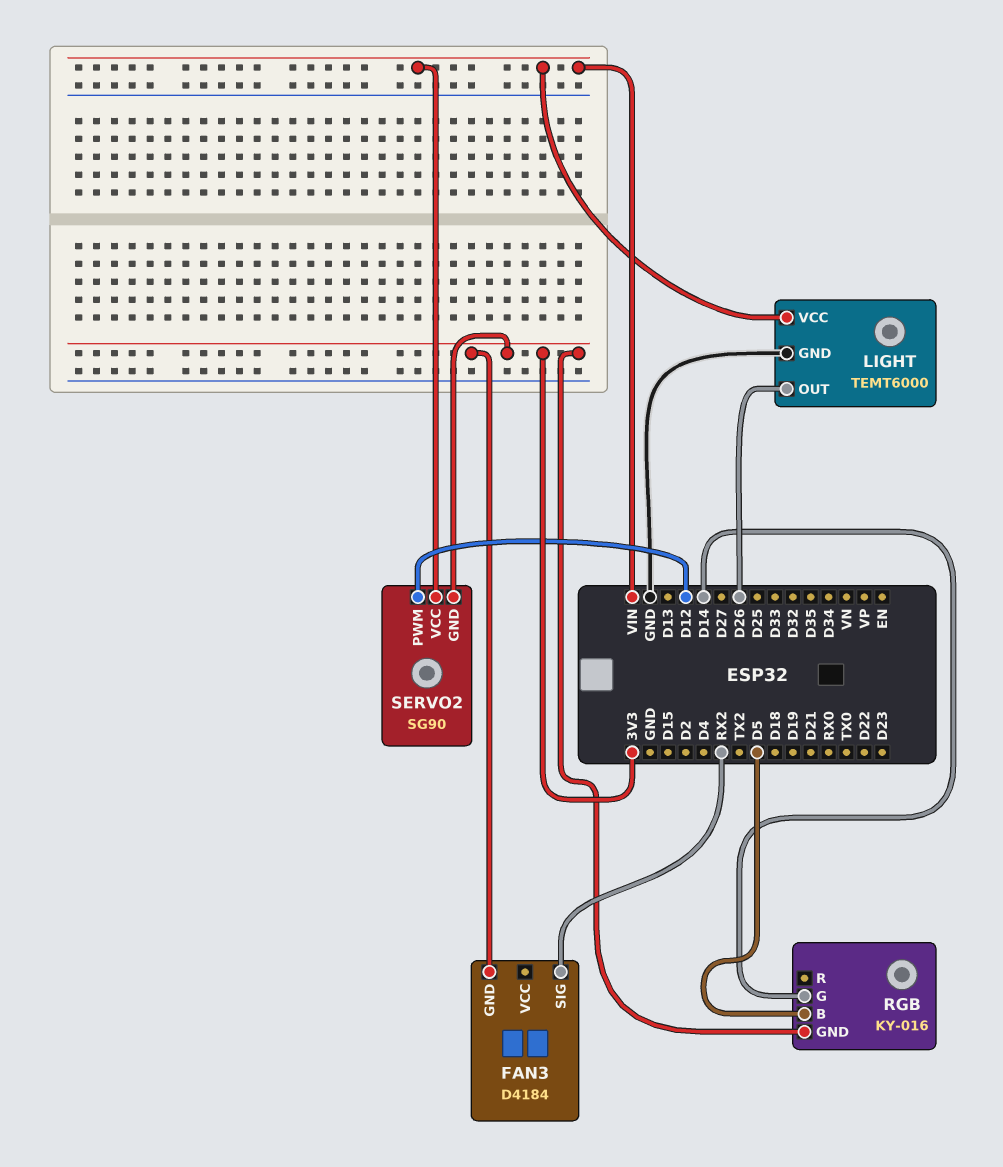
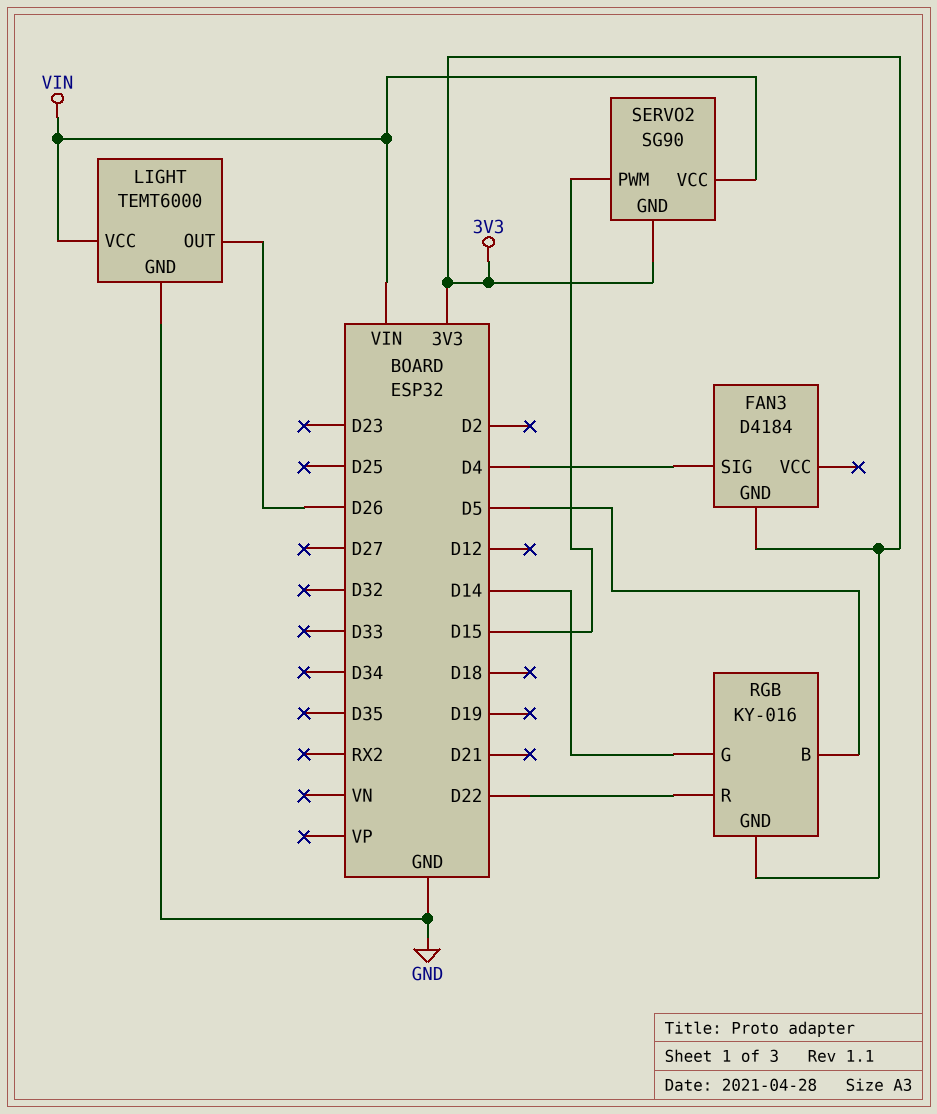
FAN3 pin SIG: RX2 -> D4
RGB pin R: none -> D22
SERVO2 pin PWM: D12 -> D15

